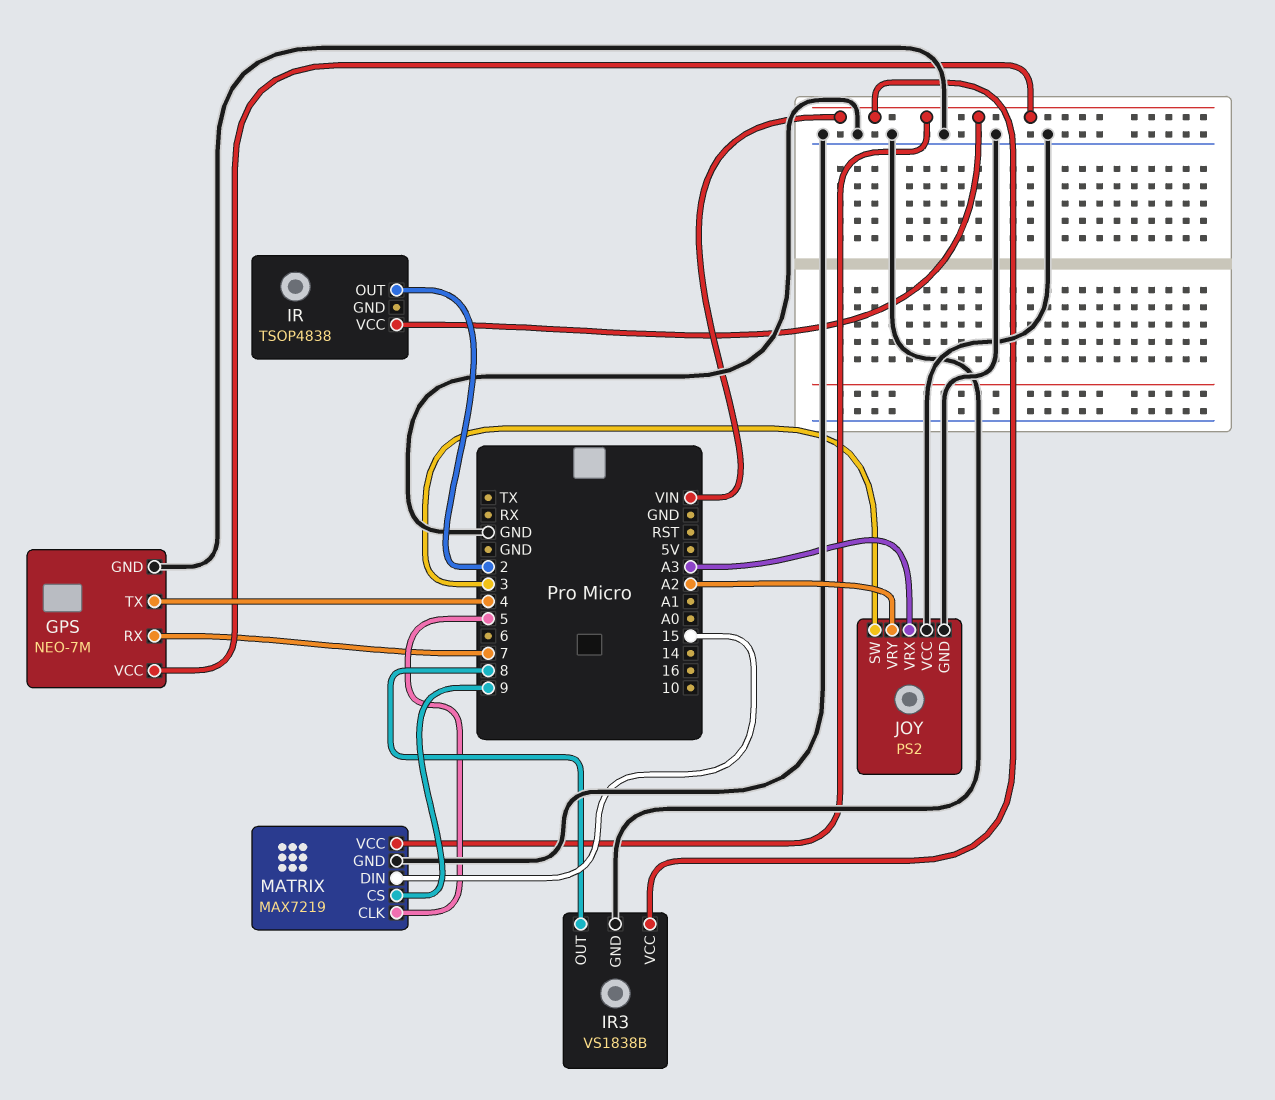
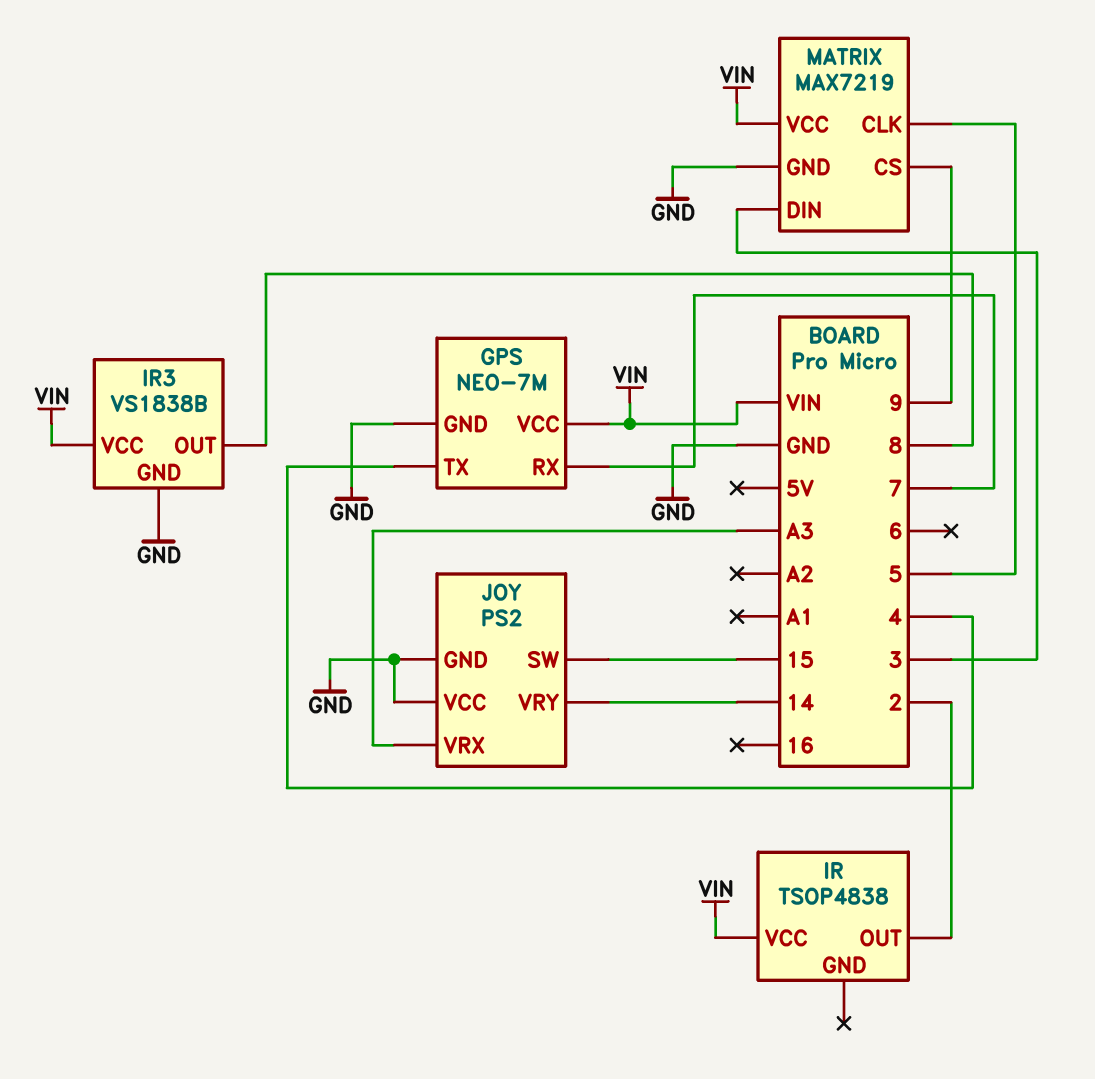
JOY pin SW: 3 -> 15
JOY pin VRY: A2 -> 14
MATRIX pin DIN: 15 -> 3

